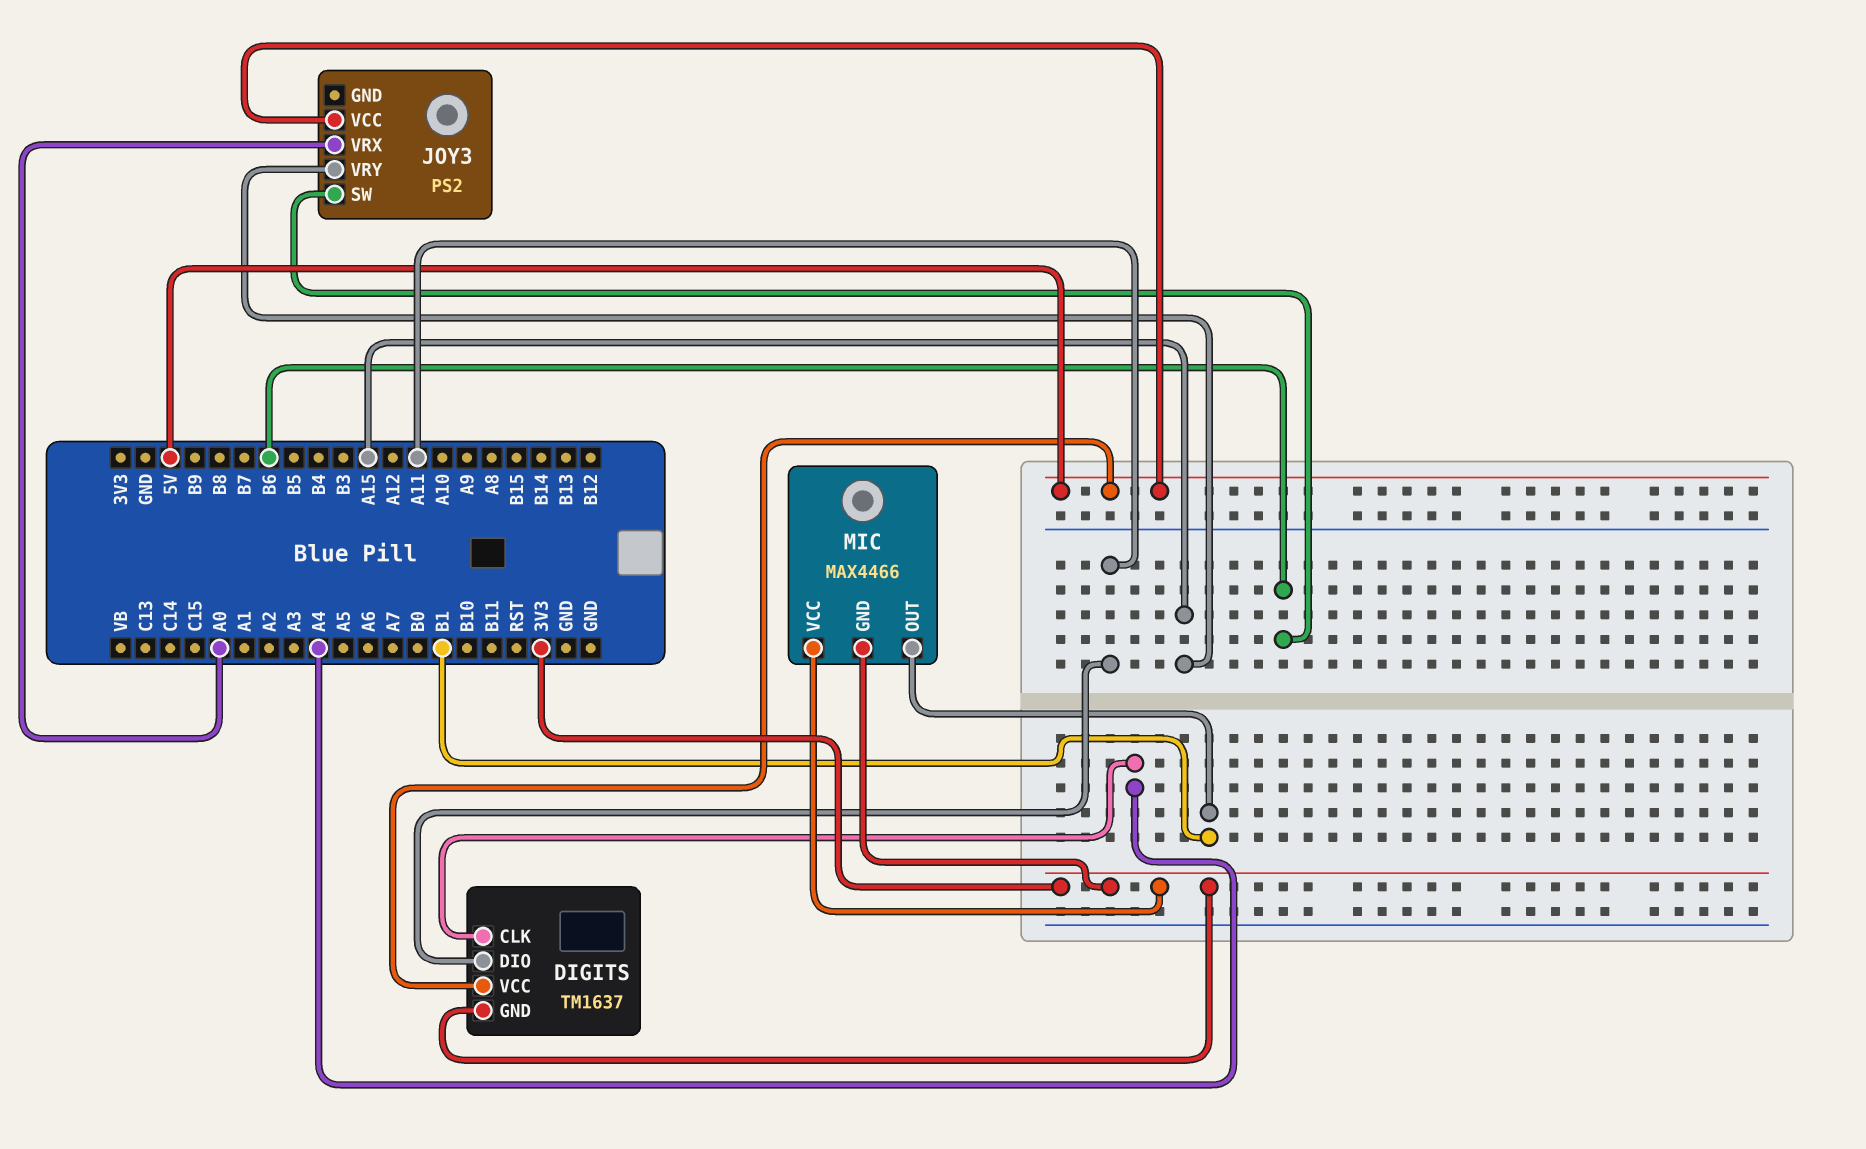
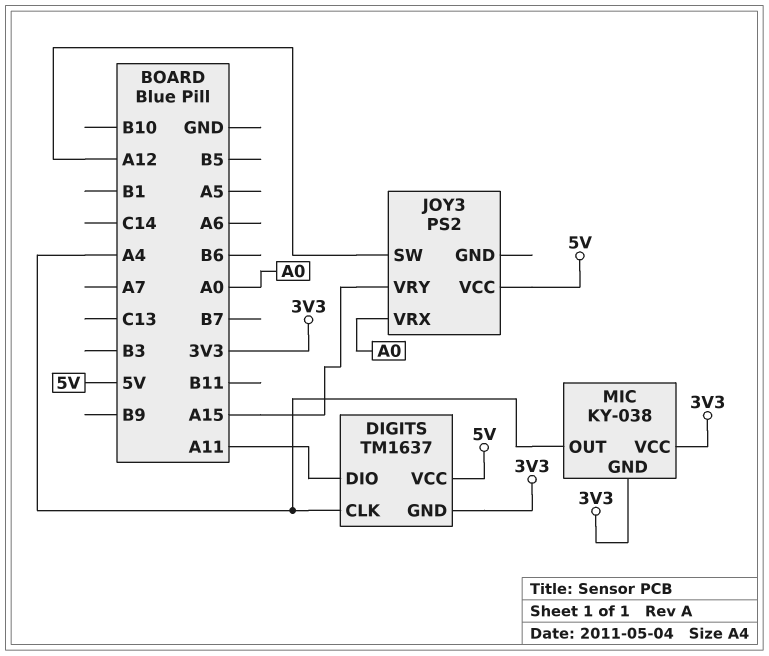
JOY3 pin SW: B6 -> A12
MIC: MAX4466 -> KY-038
MIC pin OUT: B1 -> A4

